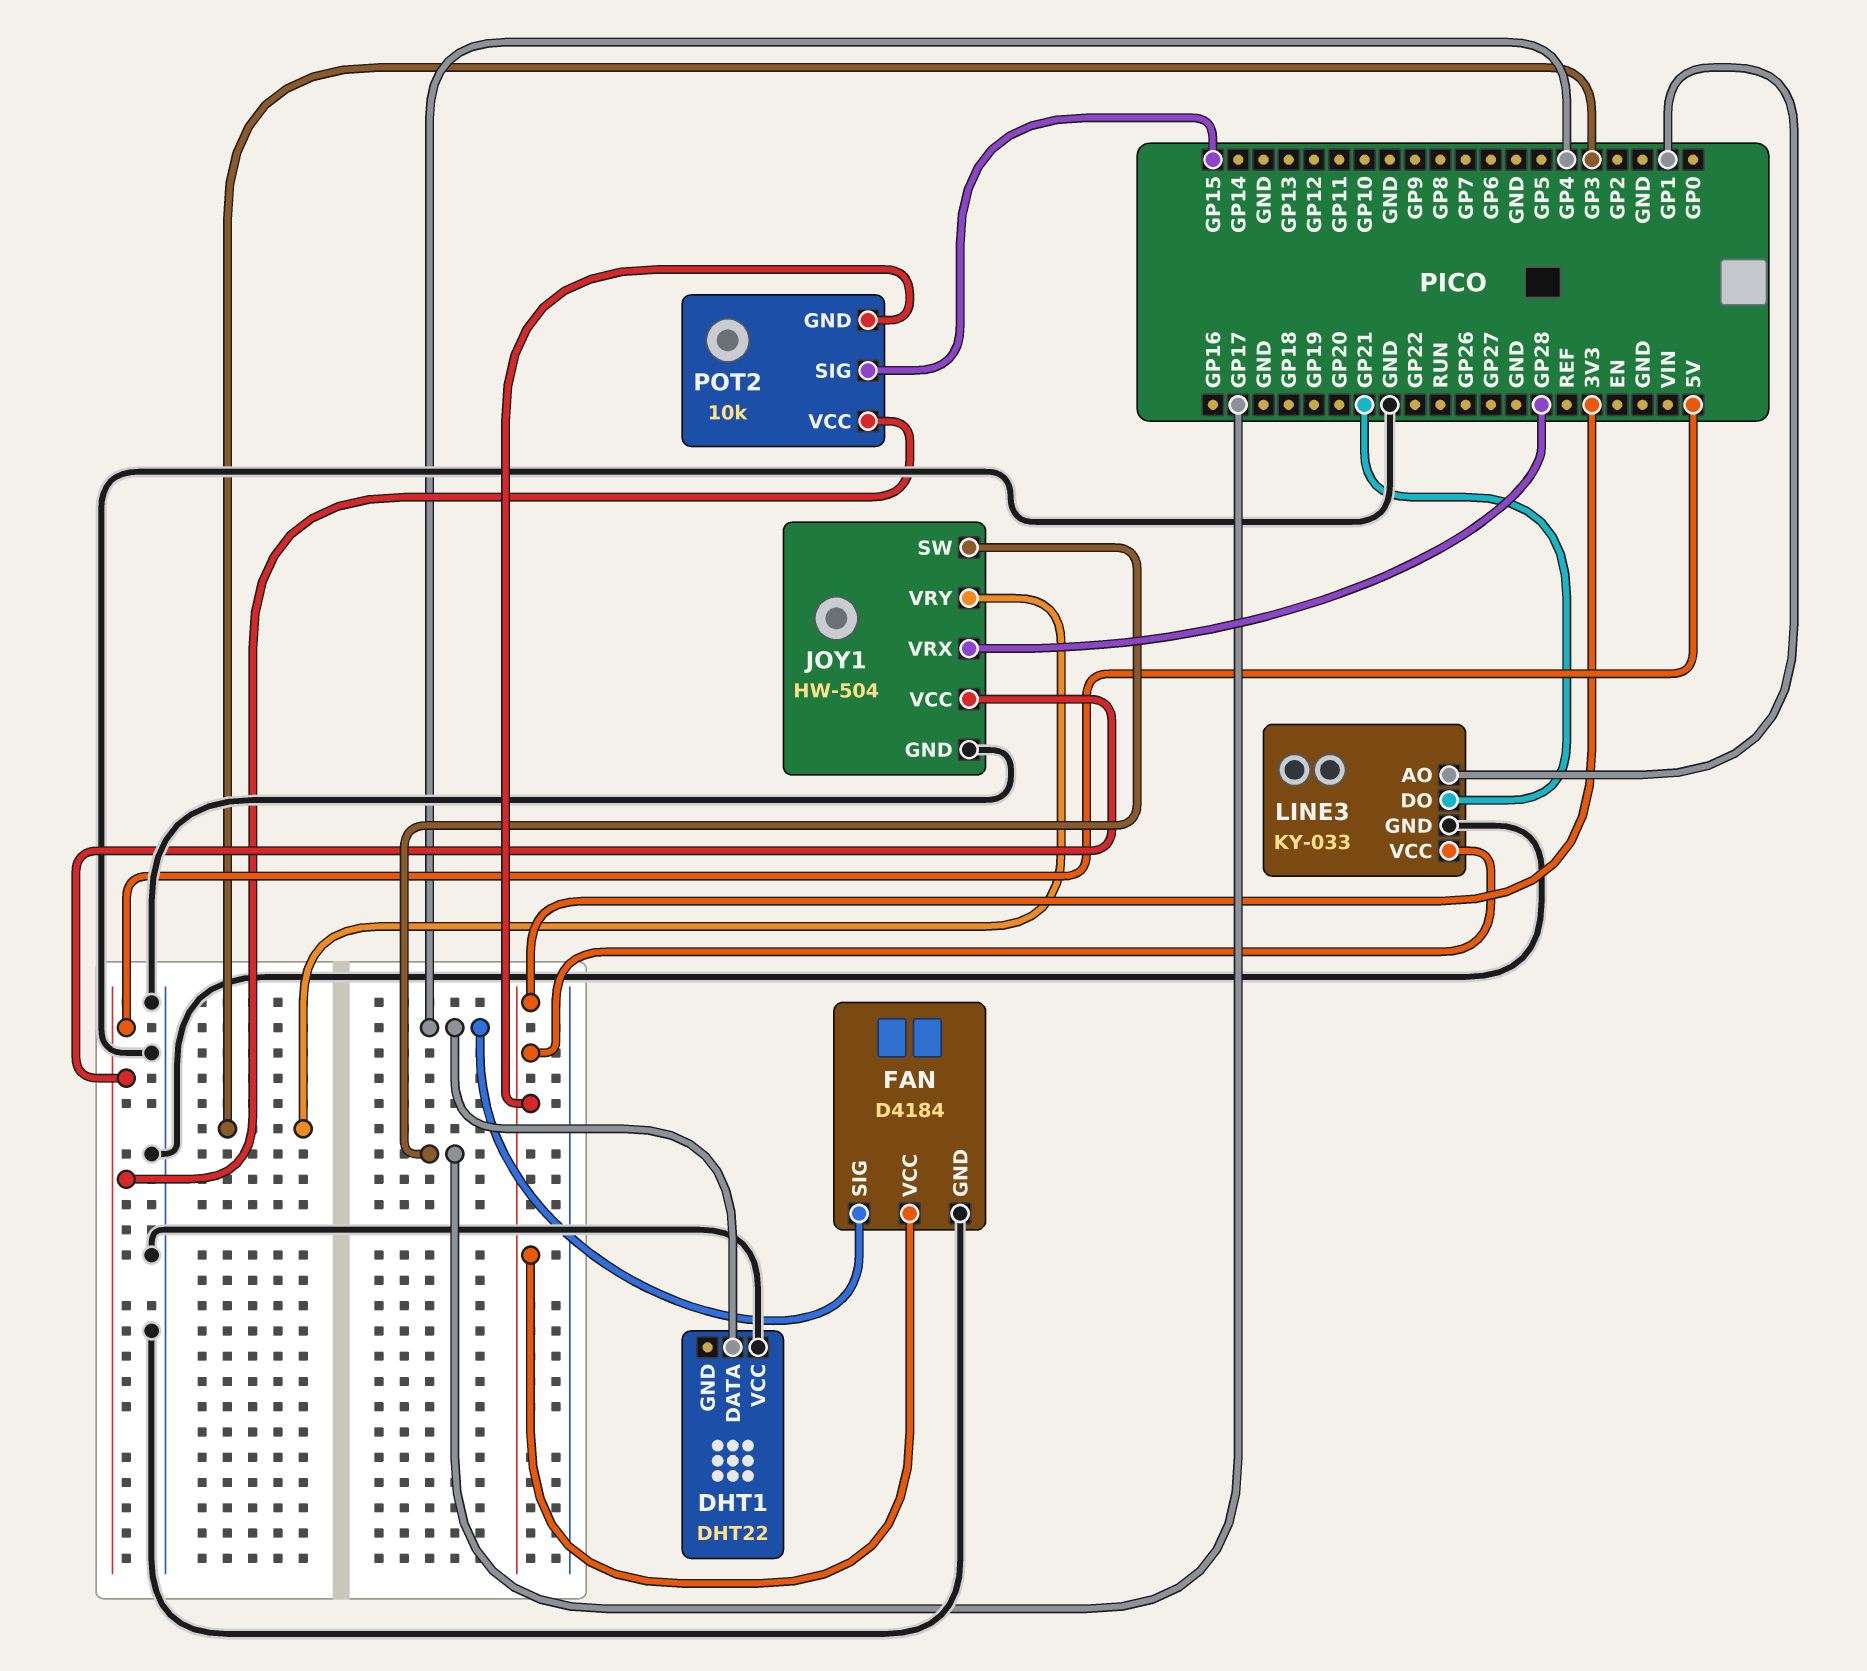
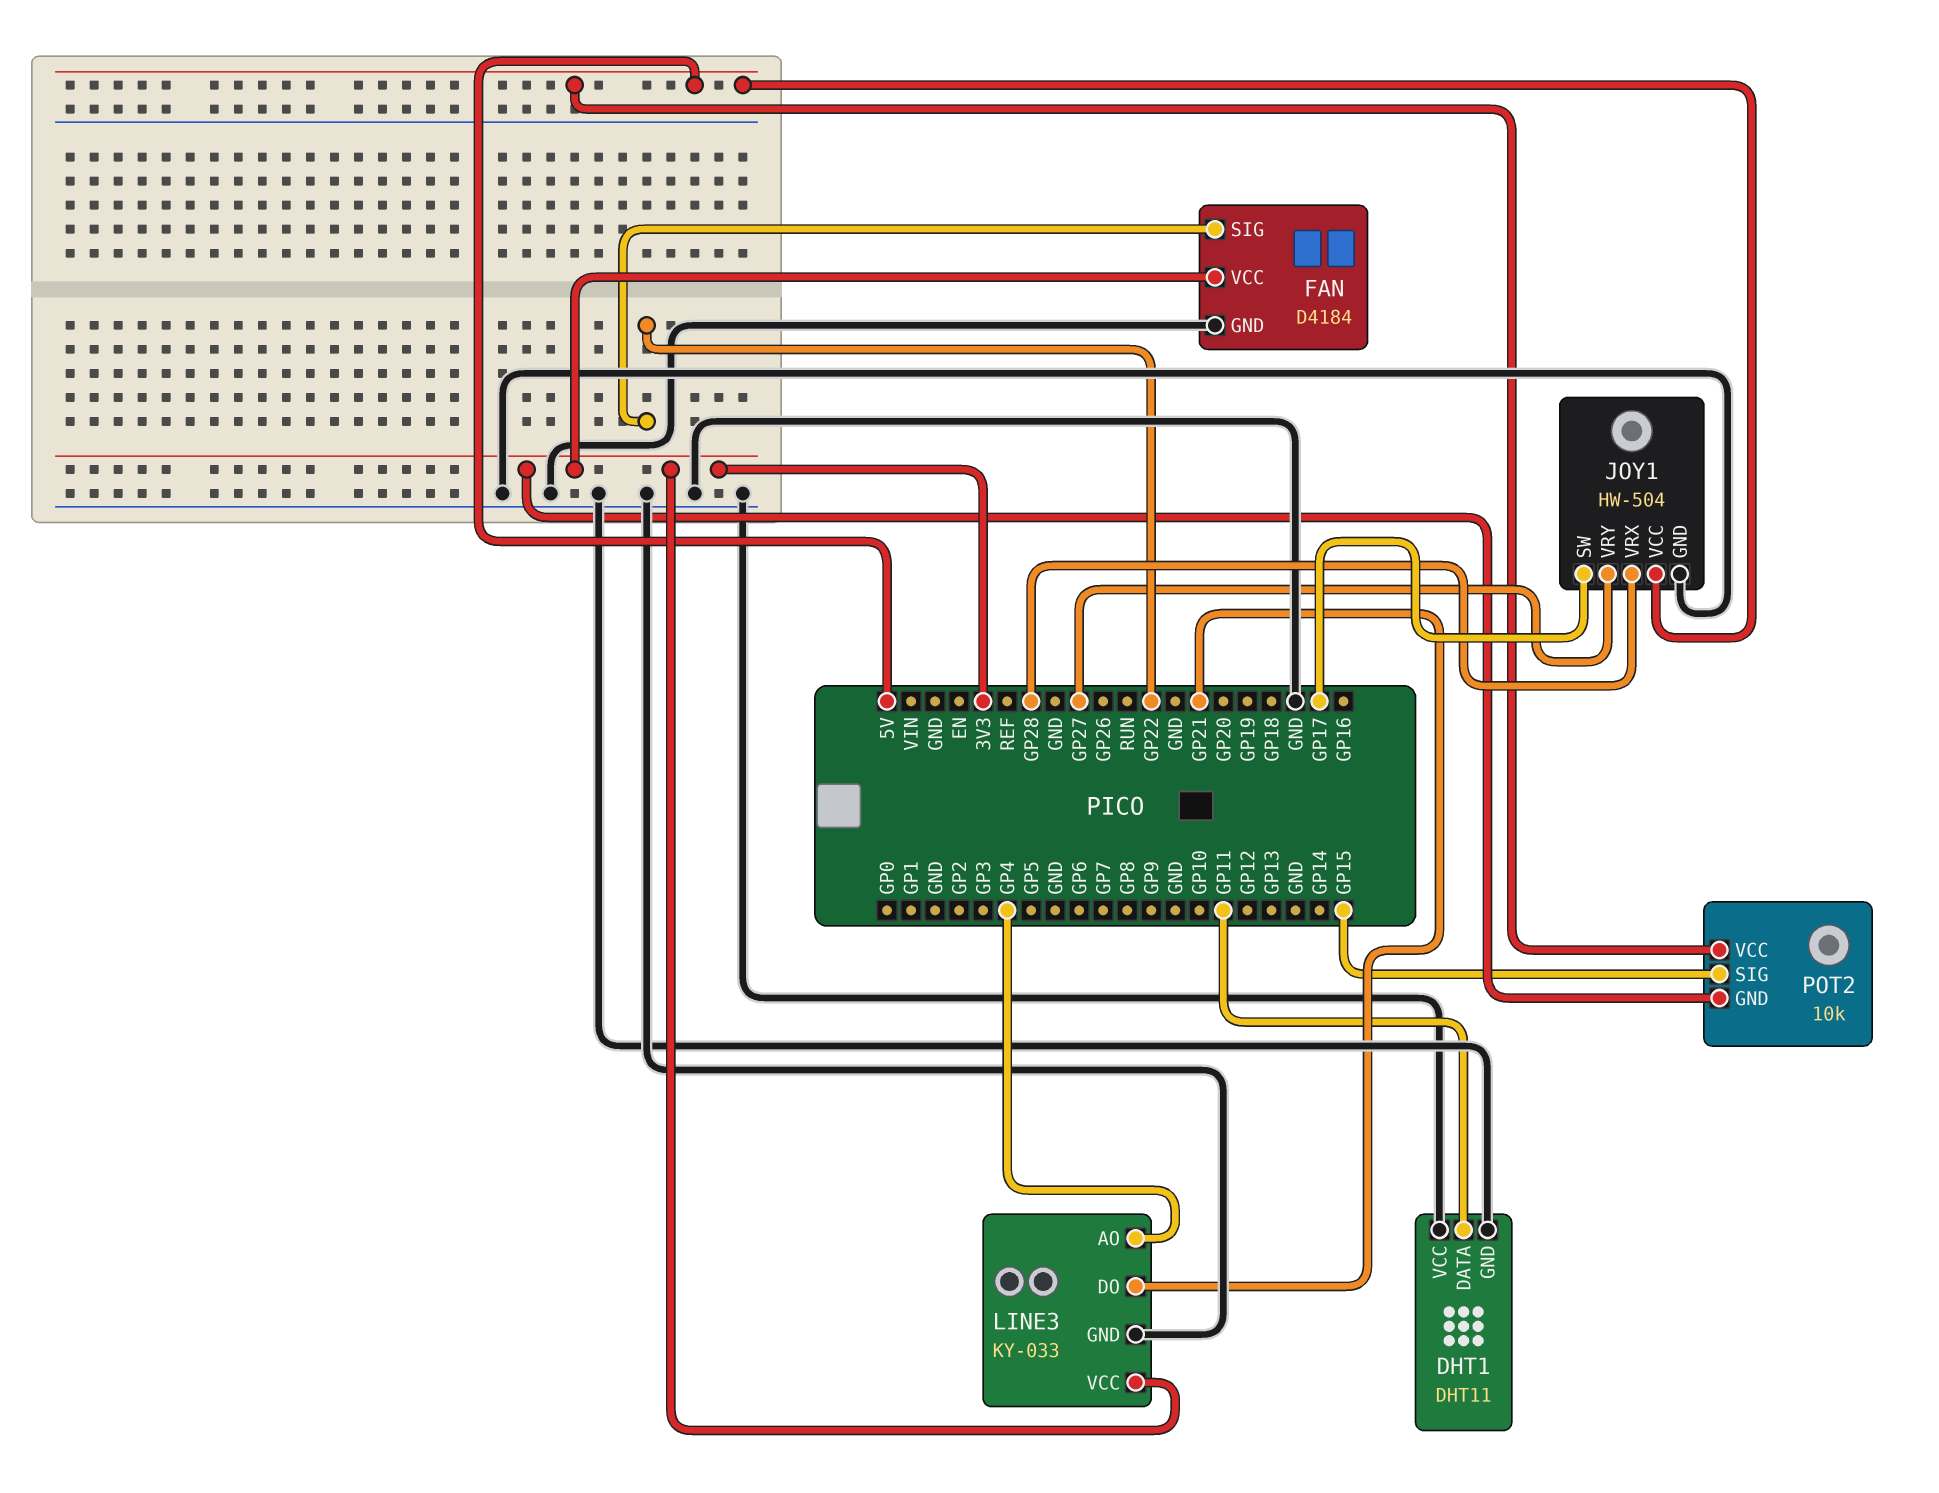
DHT1: DHT22 -> DHT11
DHT1 pin DATA: GP4 -> GP11
DHT1 pin GND: none -> GND
FAN pin SIG: GP4 -> GP22
JOY1 pin VRY: GP3 -> GP27
LINE3 pin AO: GP1 -> GP4

